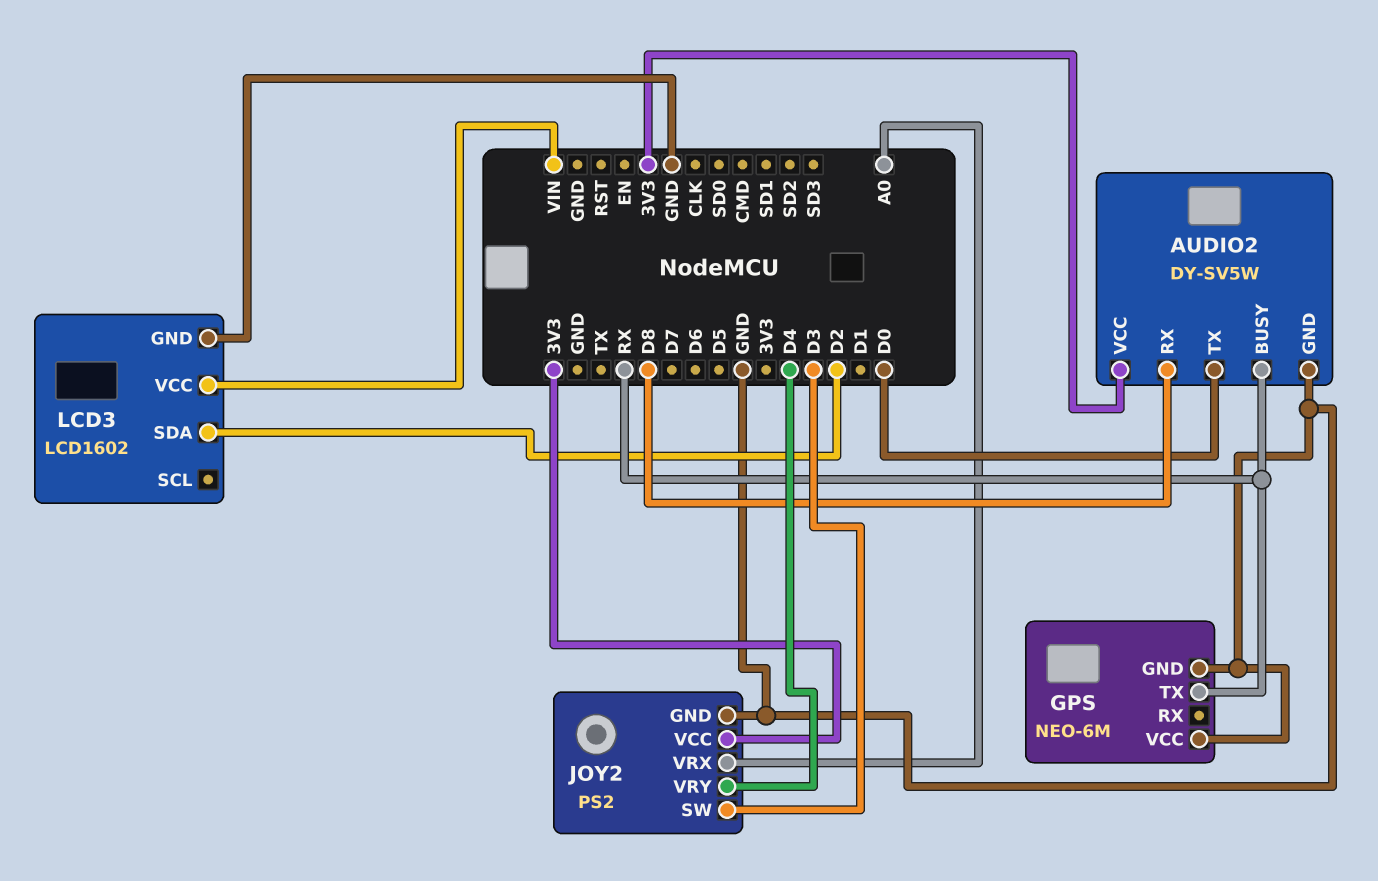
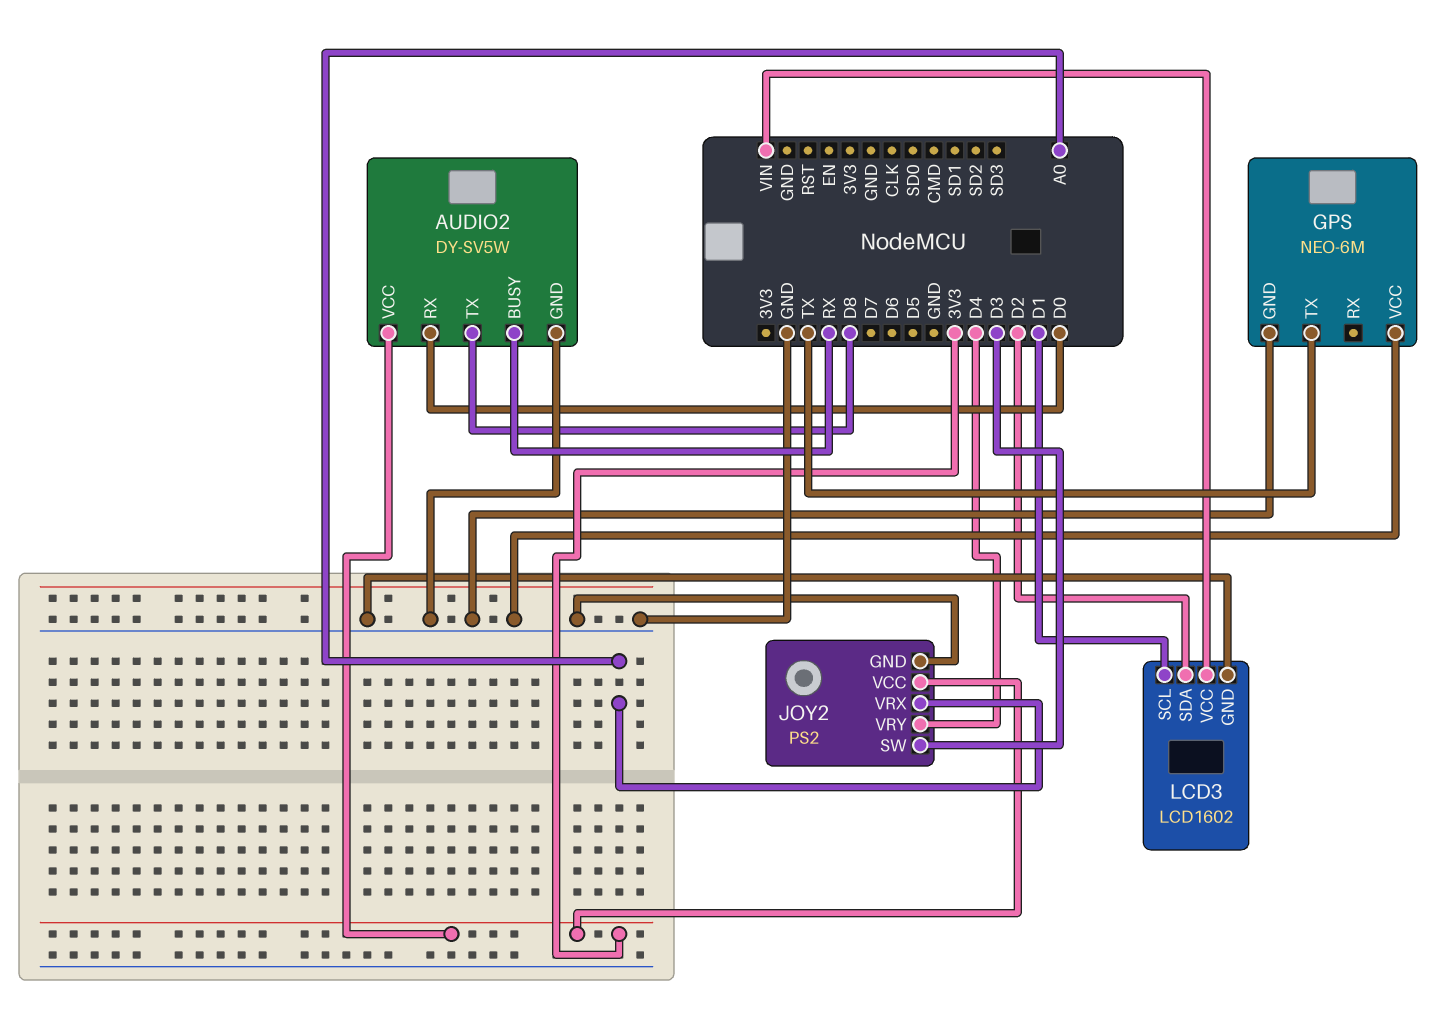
AUDIO2 pin RX: D8 -> D0
AUDIO2 pin TX: D0 -> D8
GPS pin TX: RX -> TX
LCD3 pin SCL: none -> D1

